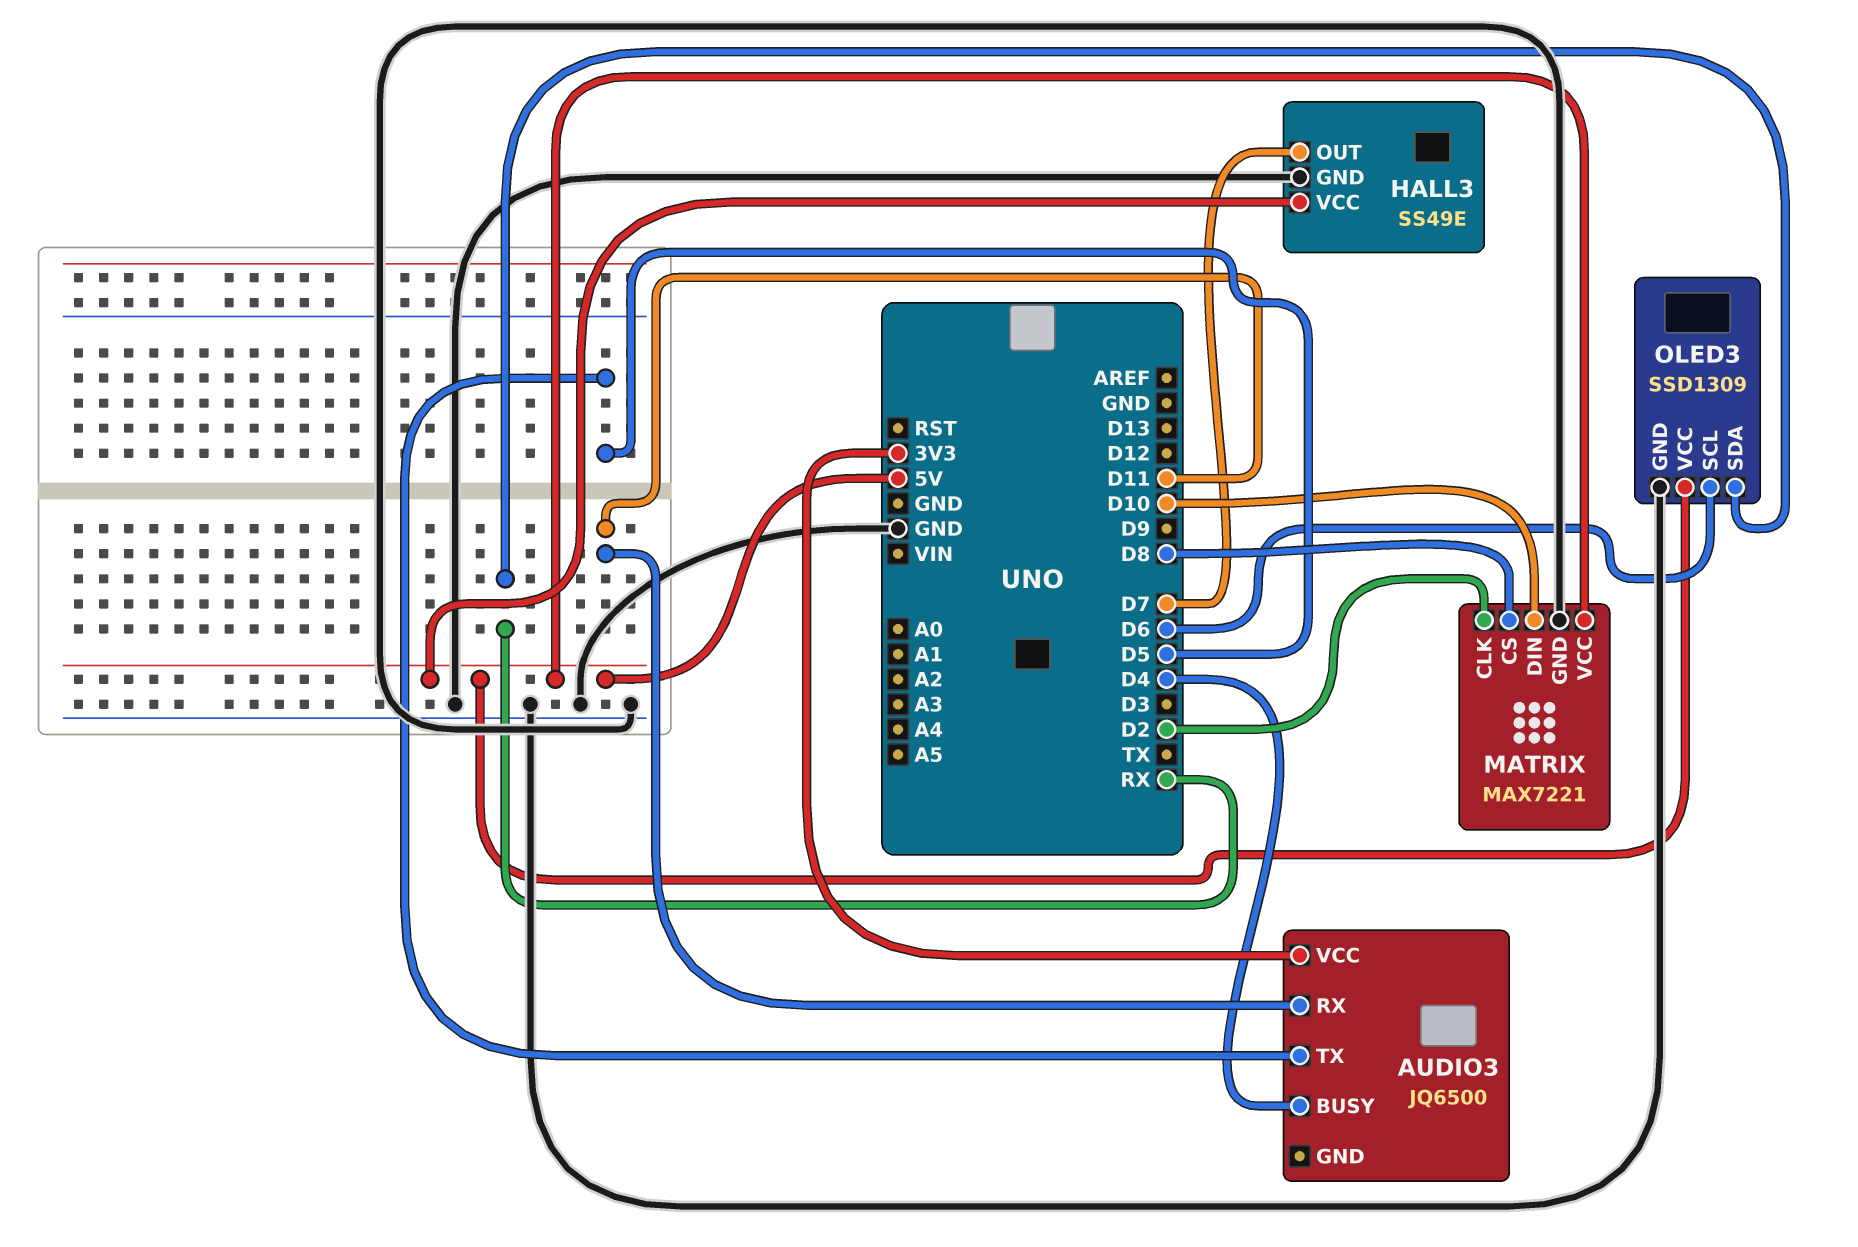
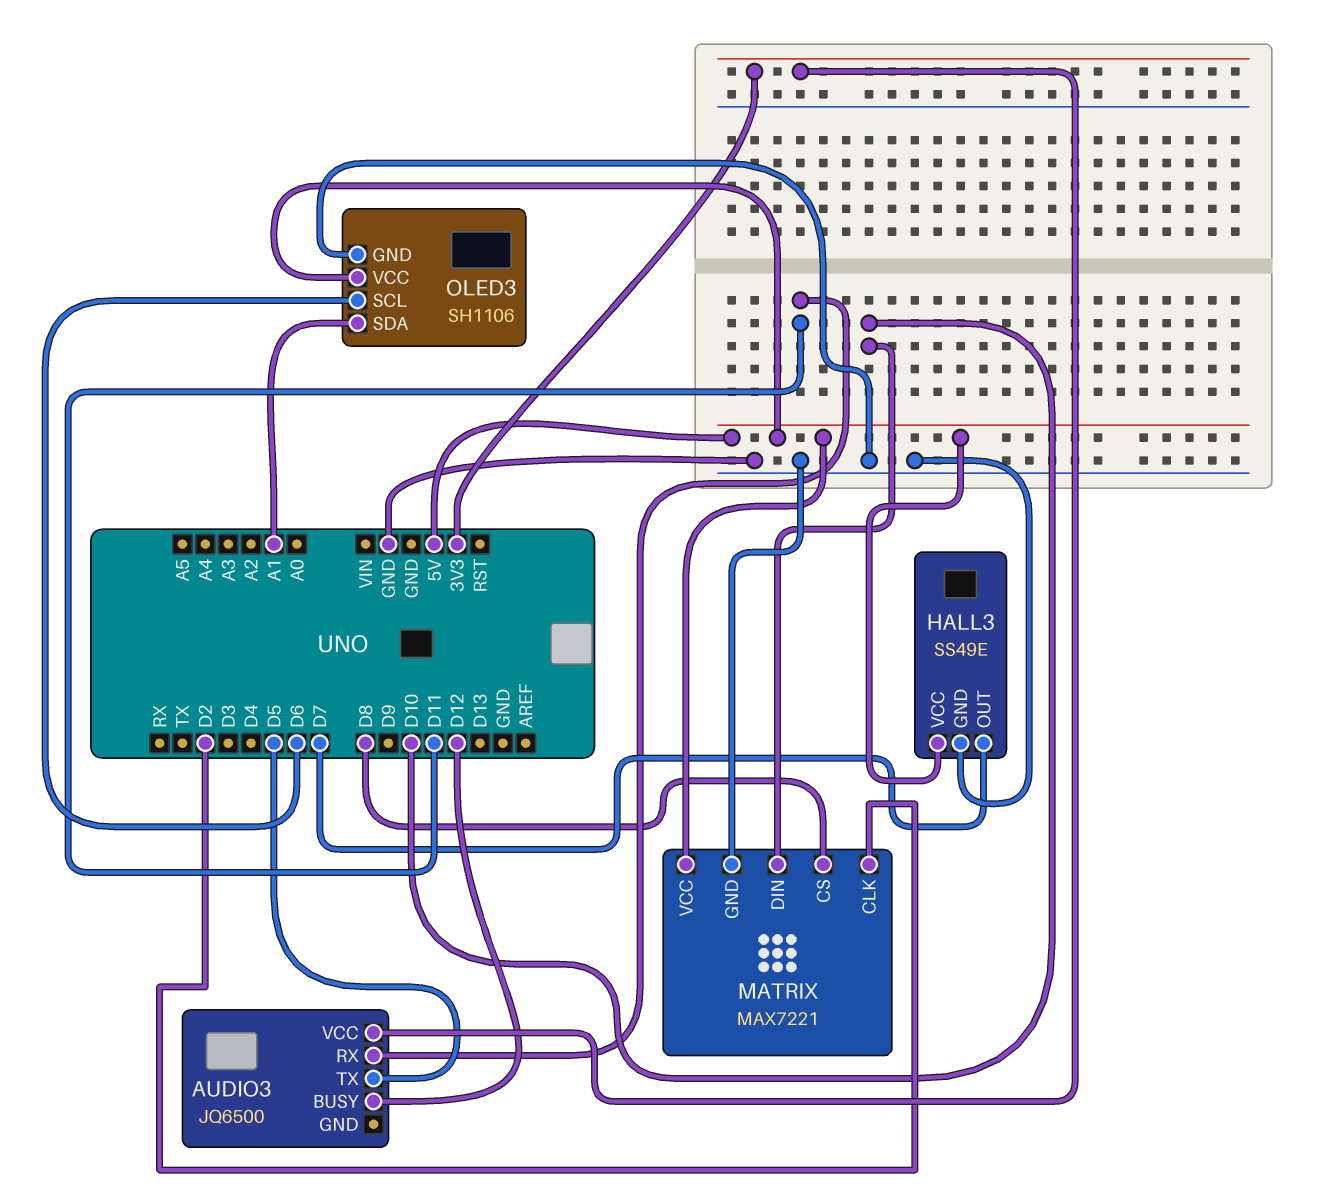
AUDIO3 pin BUSY: D4 -> D12
OLED3: SSD1309 -> SH1106
OLED3 pin SDA: RX -> A1

